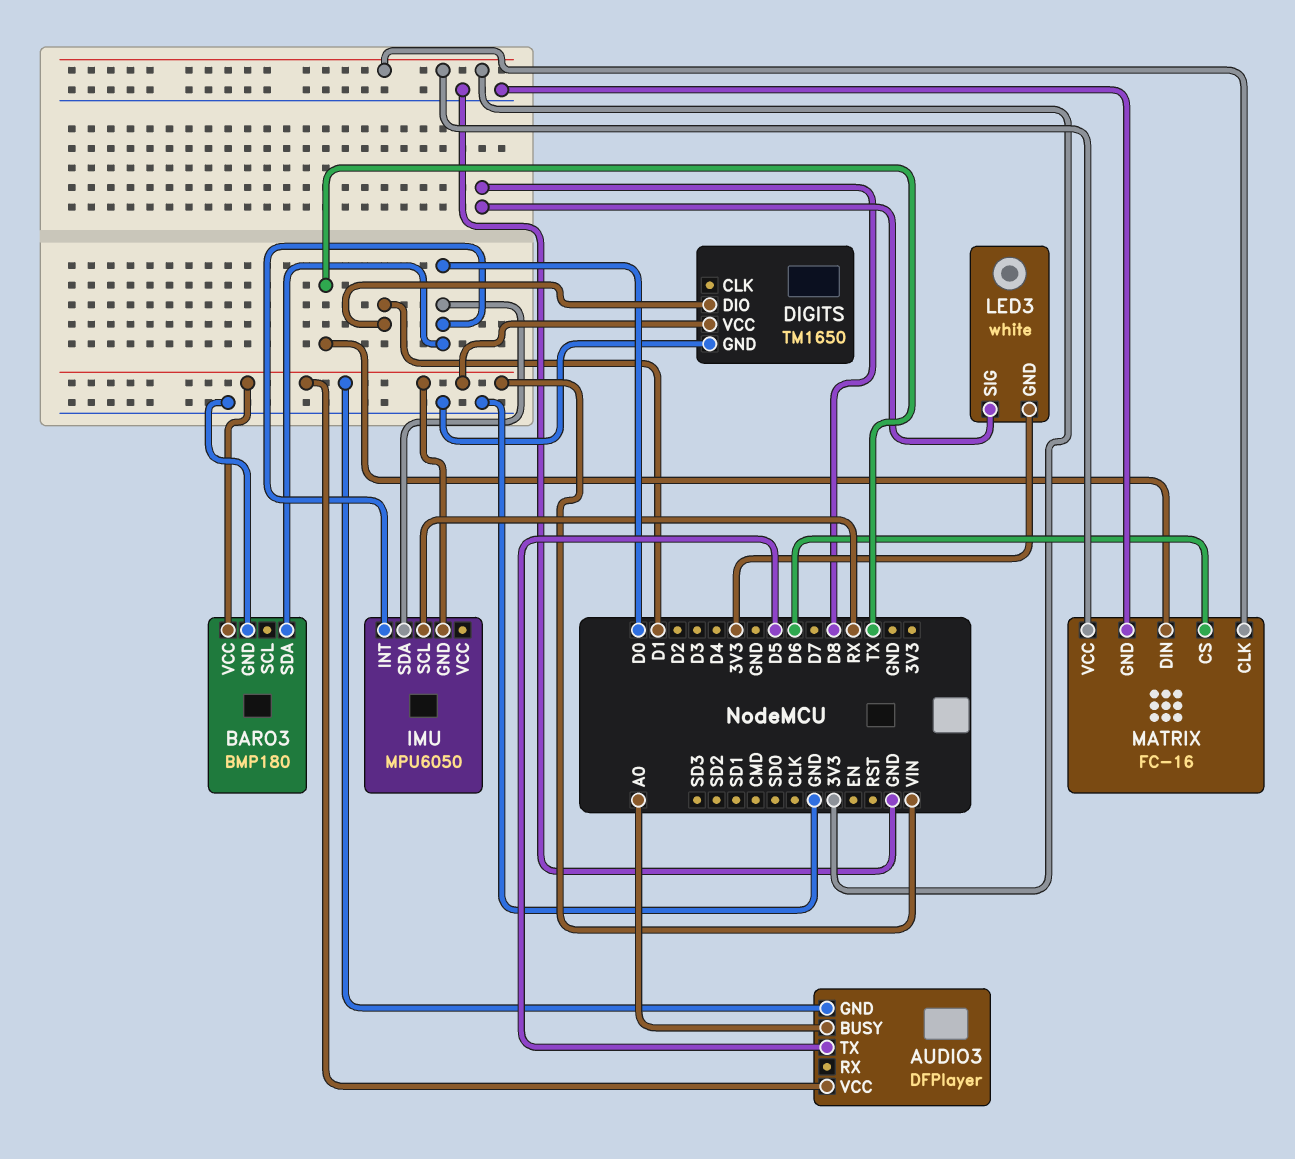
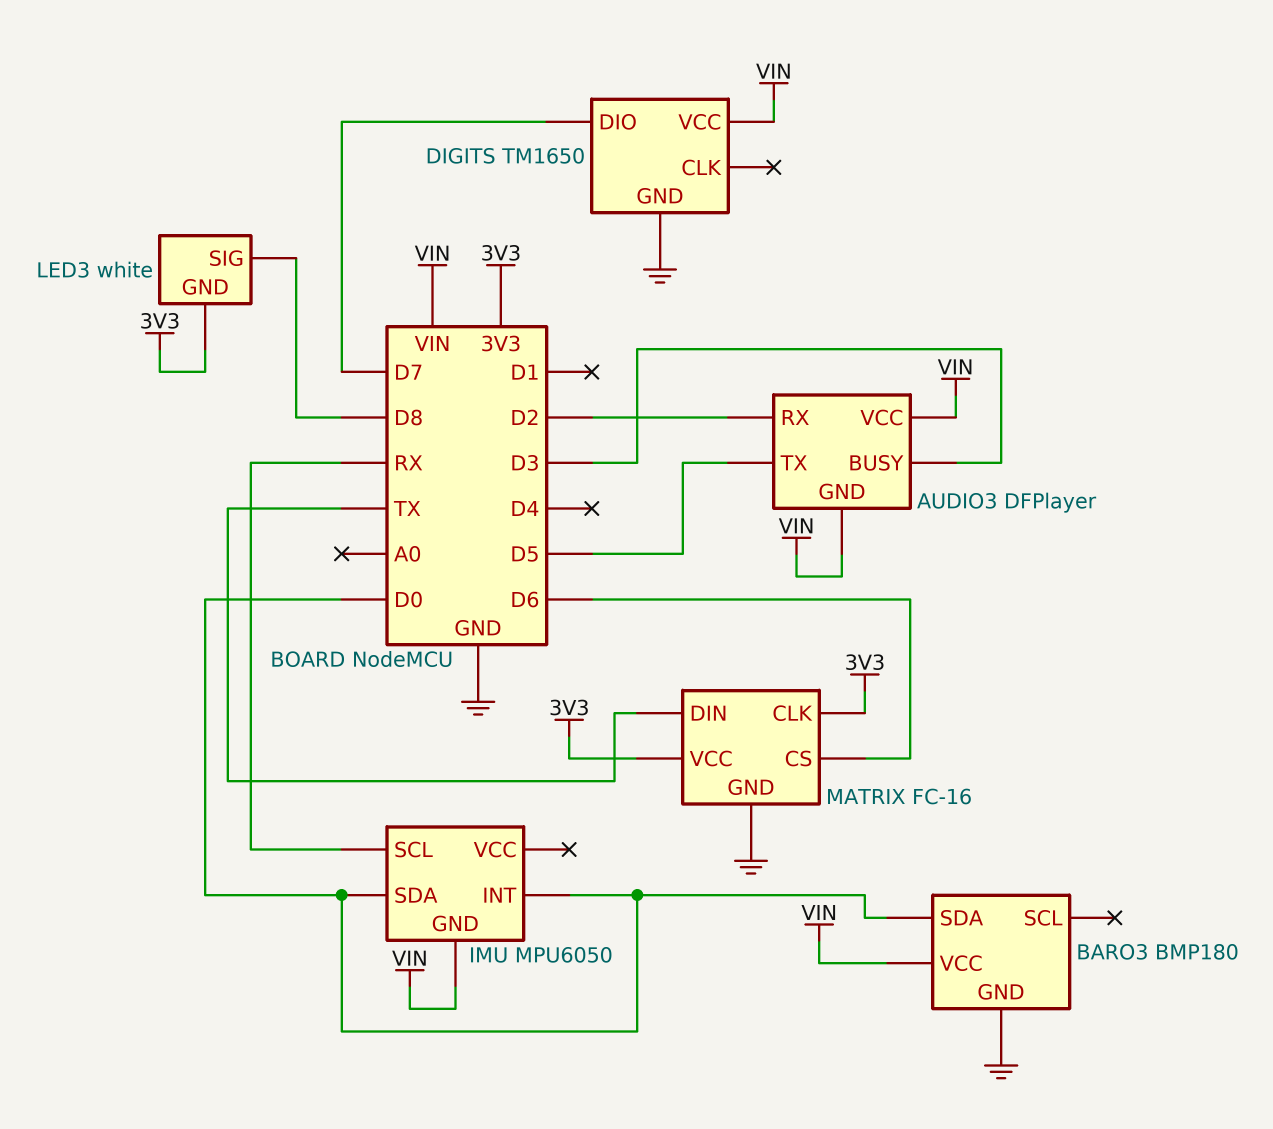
AUDIO3 pin BUSY: A0 -> D3
AUDIO3 pin RX: none -> D2
DIGITS pin DIO: D1 -> D7

